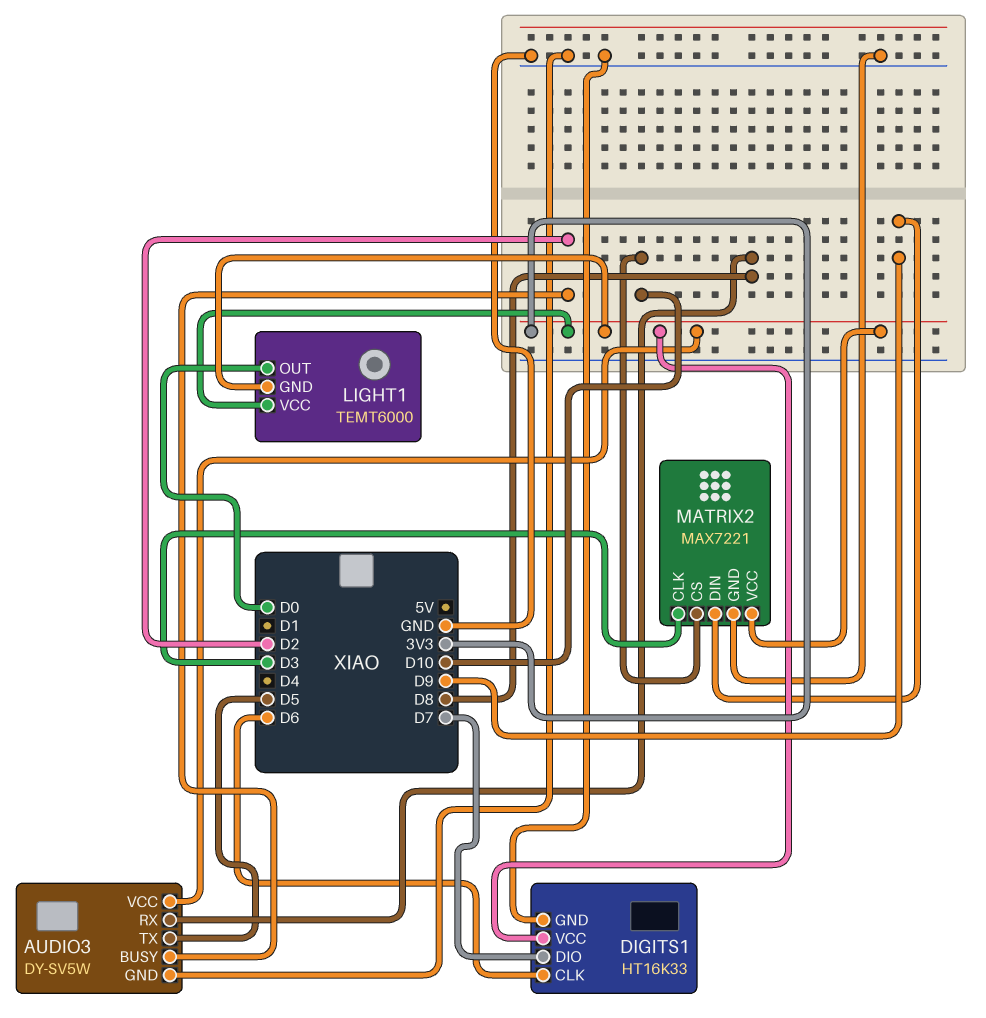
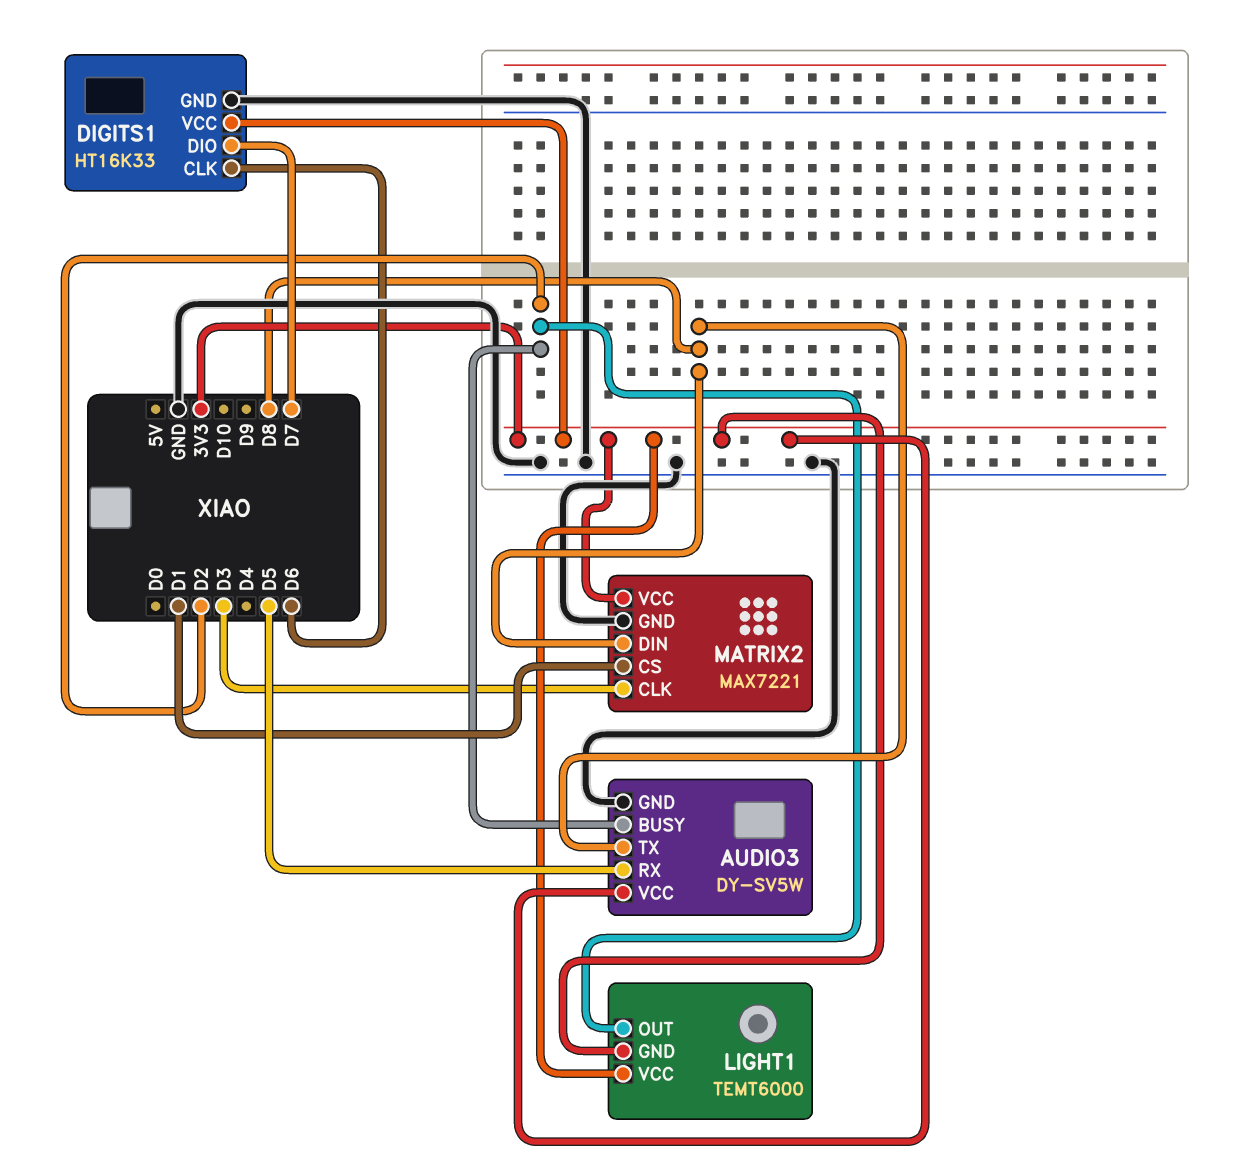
AUDIO3 pin RX: D8 -> D5
AUDIO3 pin TX: D5 -> D8
LIGHT1 pin OUT: D0 -> D2
MATRIX2 pin CS: D10 -> D1
MATRIX2 pin DIN: D9 -> D8

